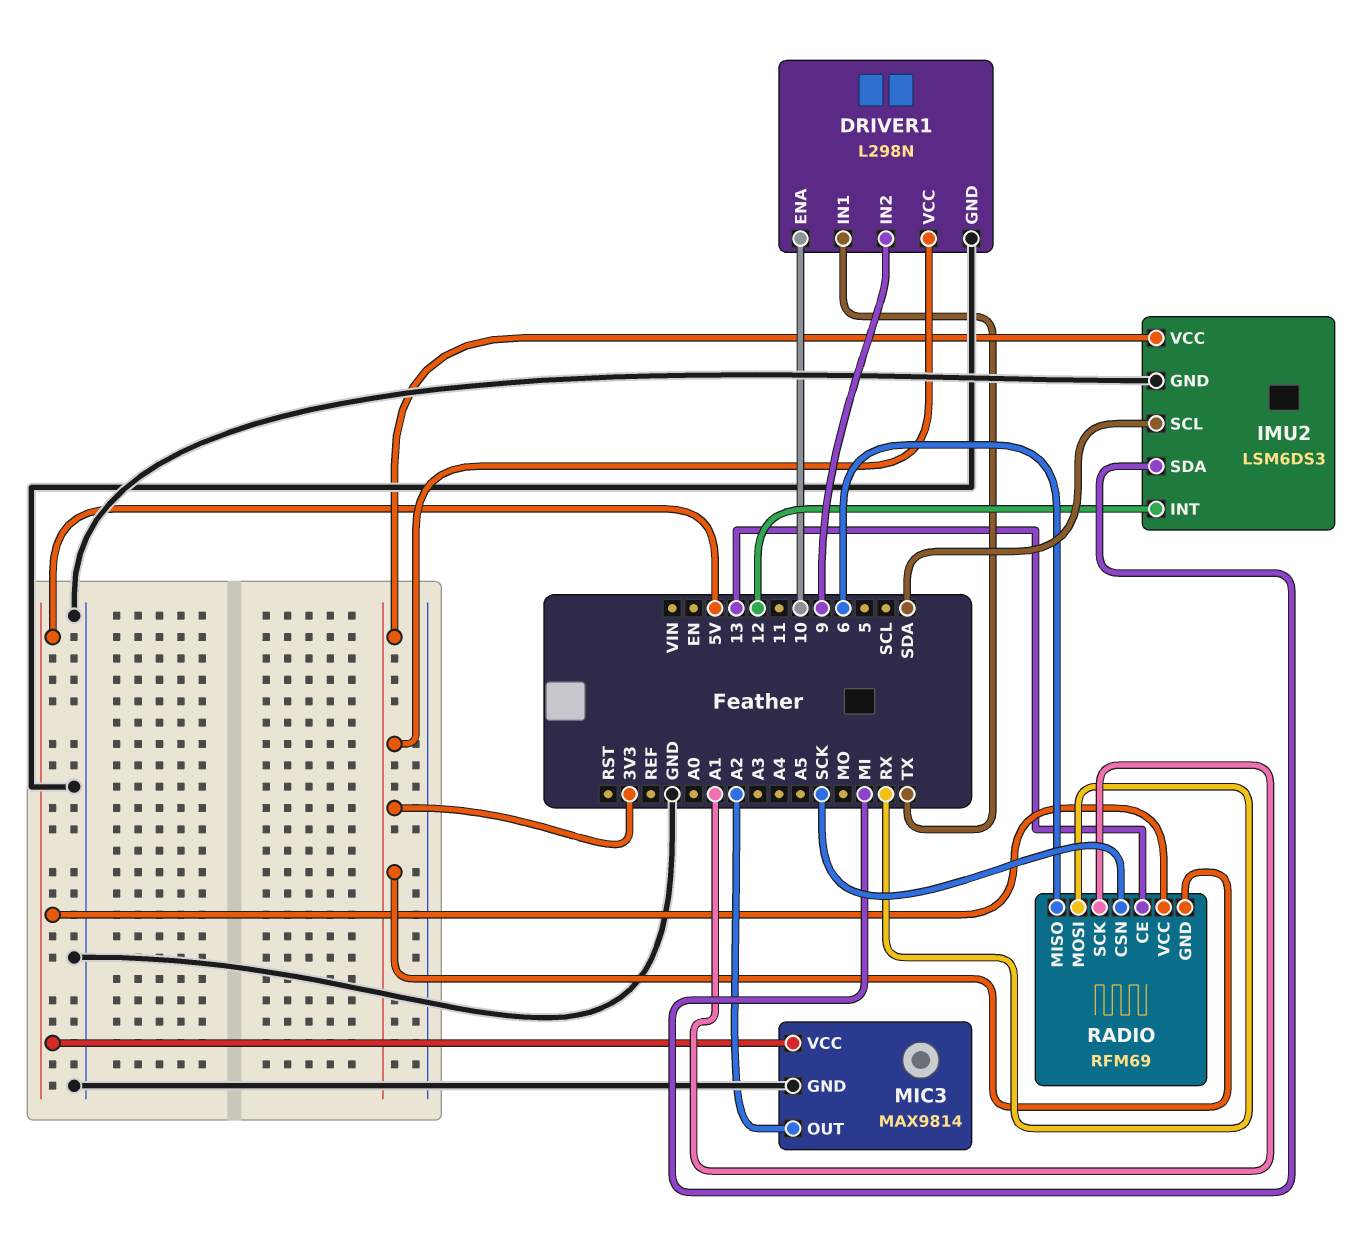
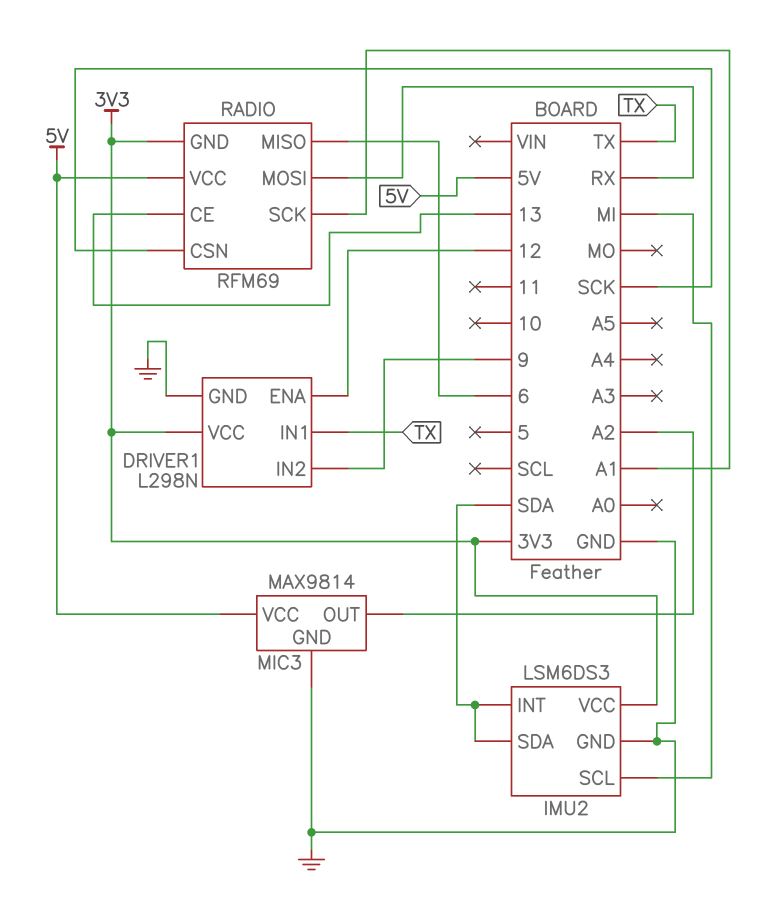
DRIVER1 pin ENA: 10 -> 12
IMU2 pin INT: 12 -> SDA
IMU2 pin SCL: SDA -> MI
IMU2 pin SDA: MI -> SDA

